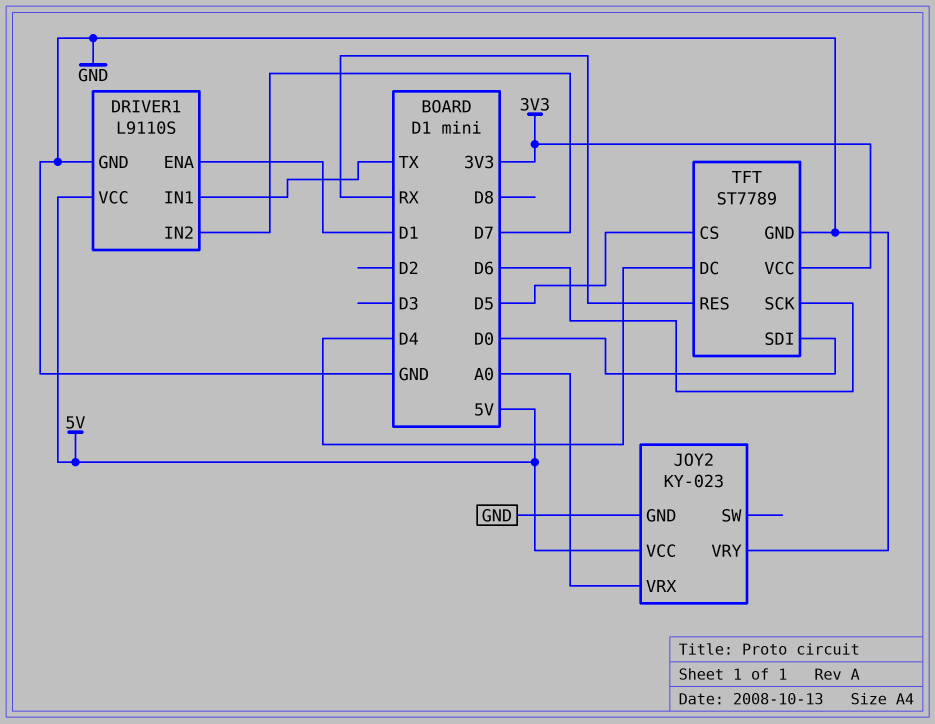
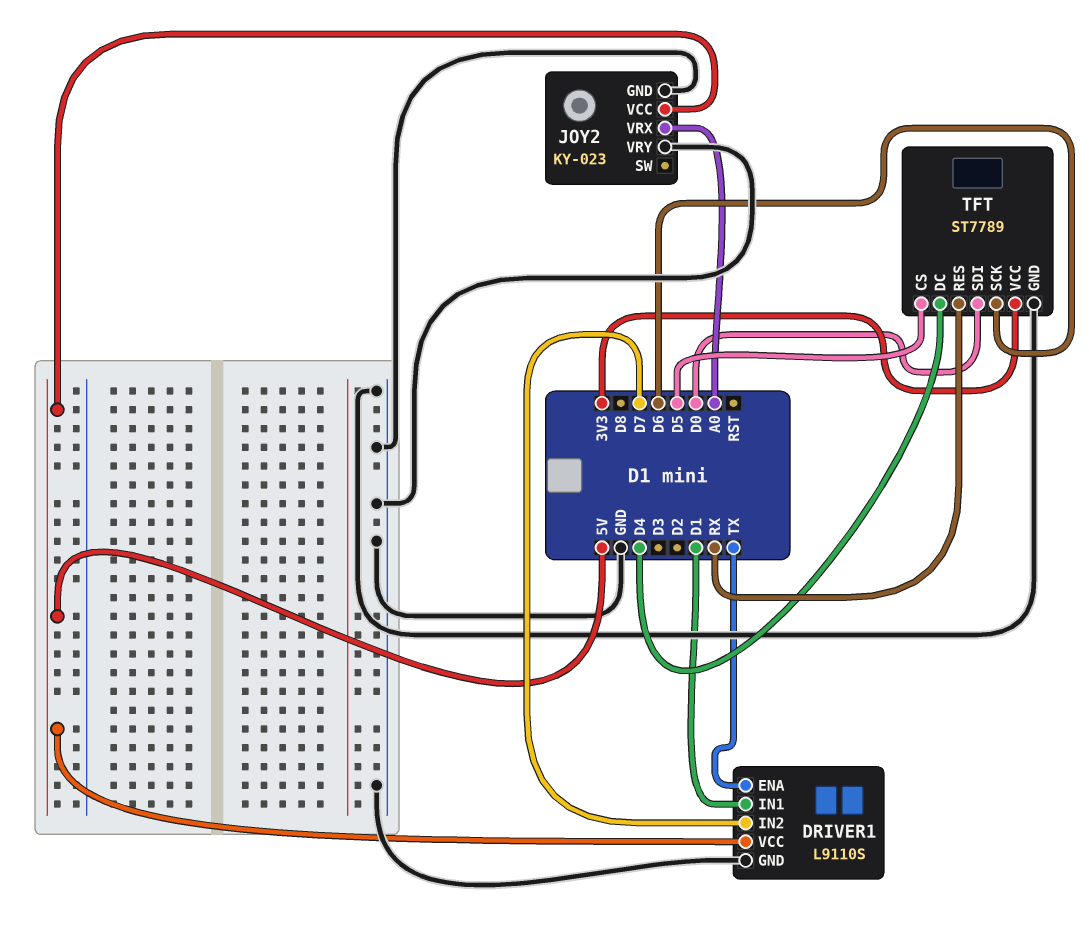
DRIVER1 pin ENA: D1 -> TX
DRIVER1 pin IN1: TX -> D1

